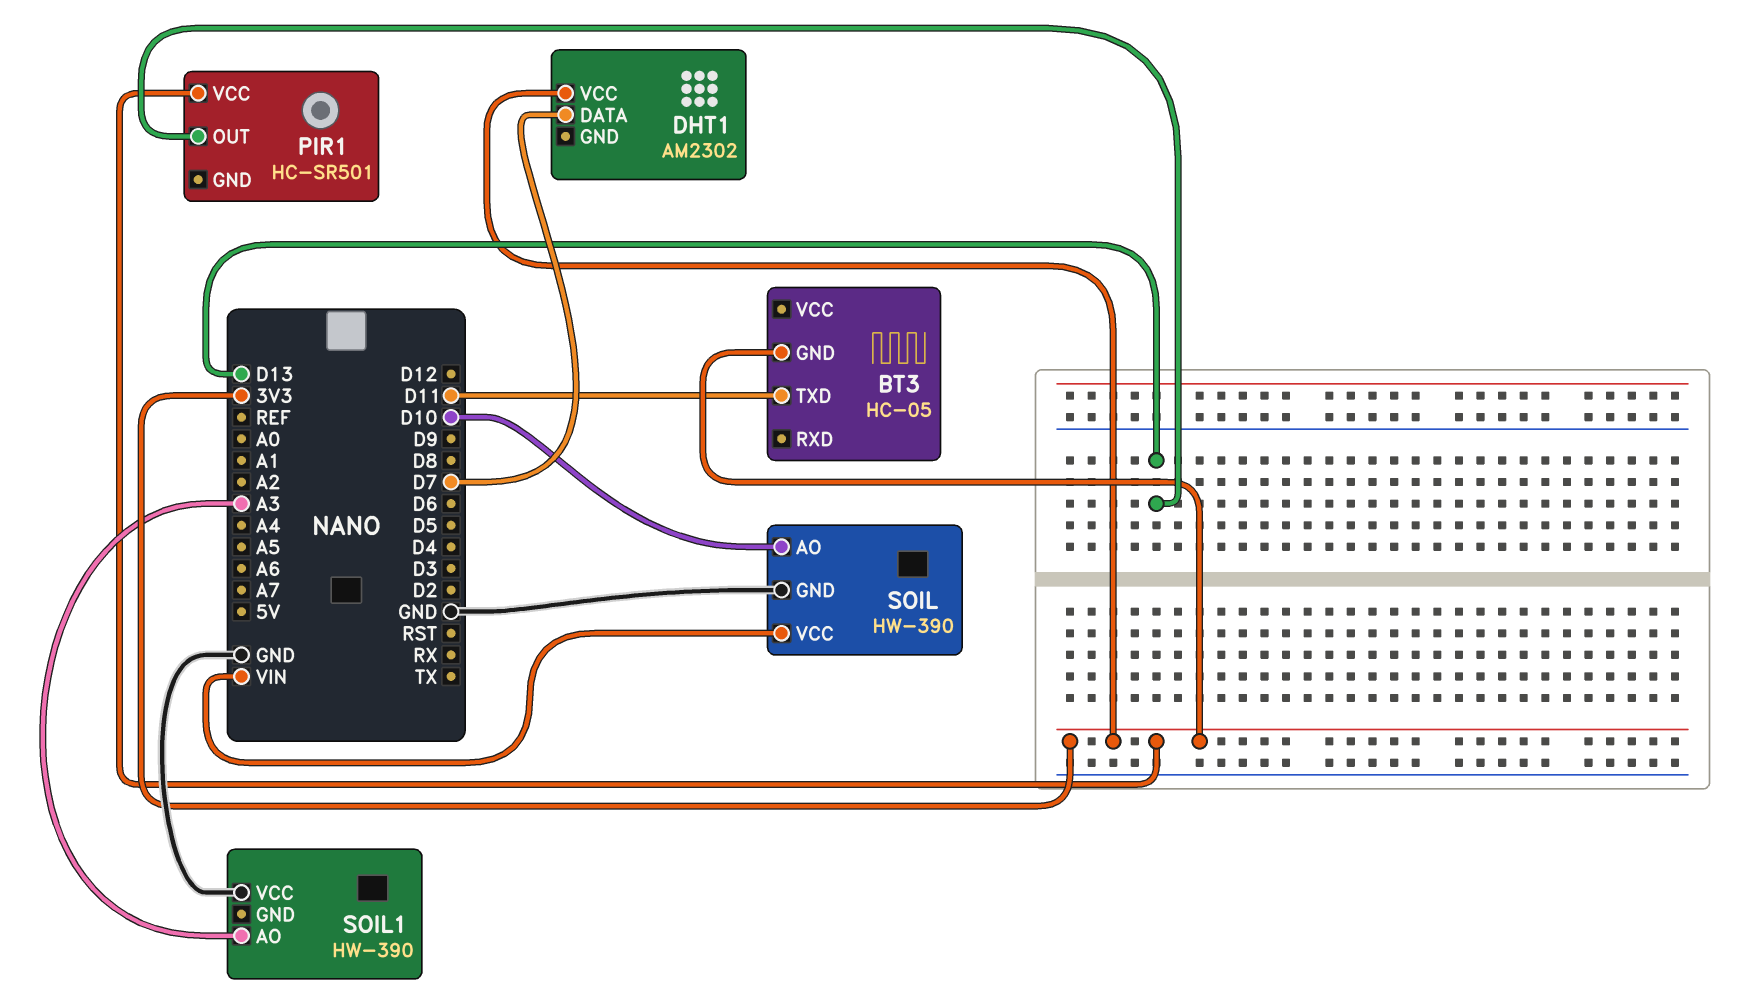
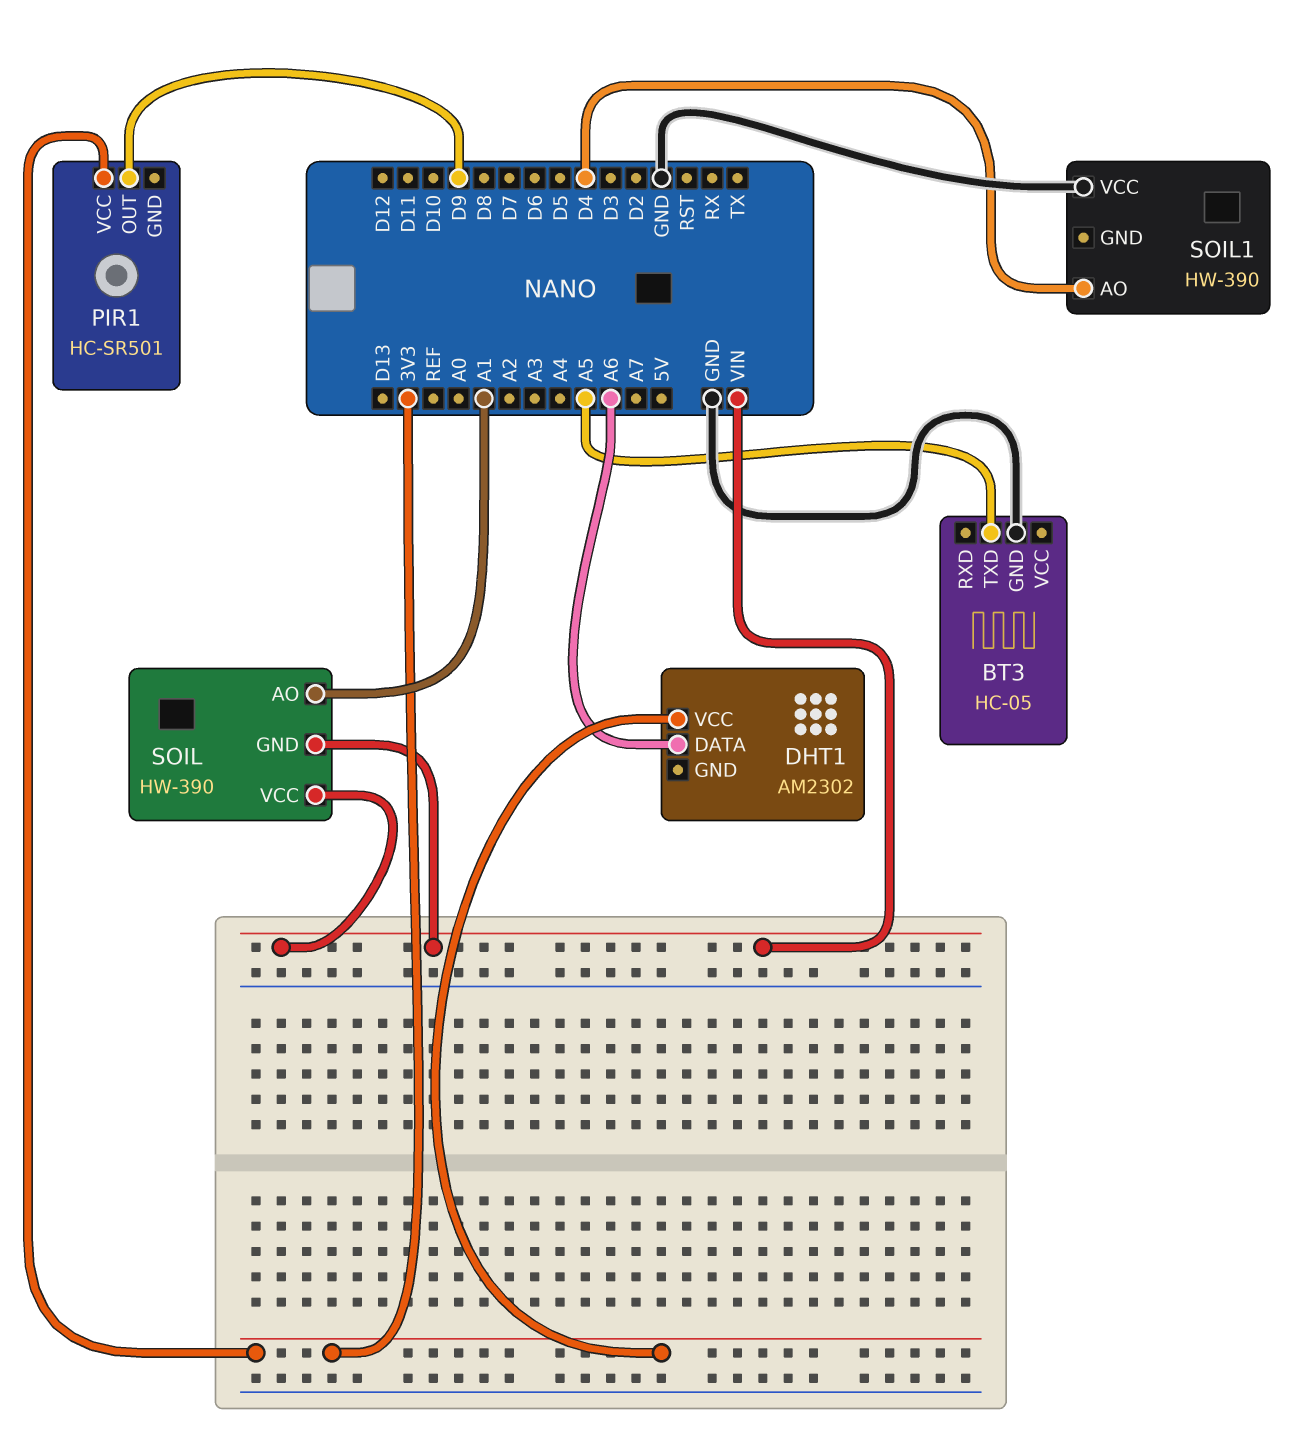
BT3 pin GND: 3V3 -> GND
BT3 pin TXD: D11 -> A5
DHT1 pin DATA: D7 -> A6
PIR1 pin OUT: D13 -> D9
SOIL pin AO: D10 -> A1
SOIL pin GND: GND -> VIN
SOIL1 pin AO: A3 -> D4

